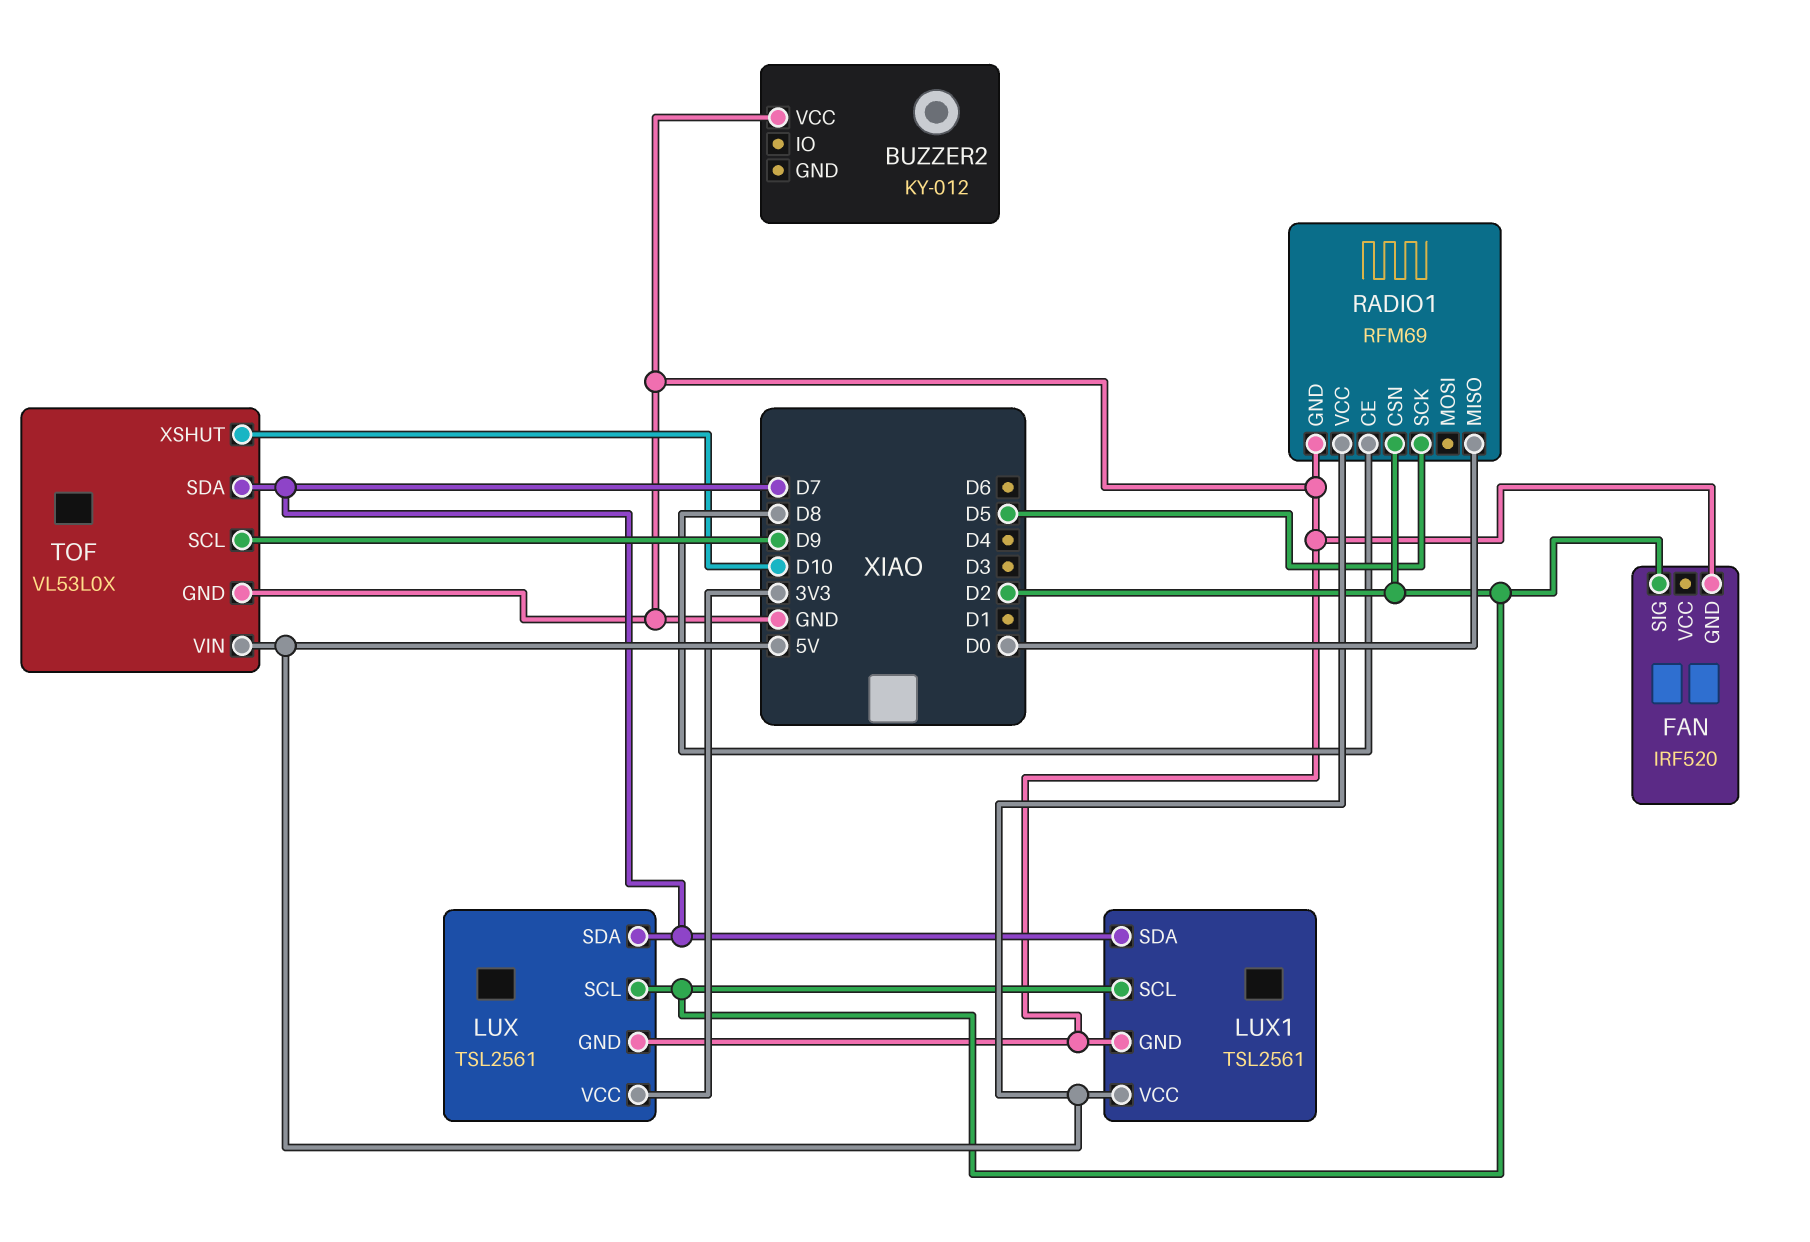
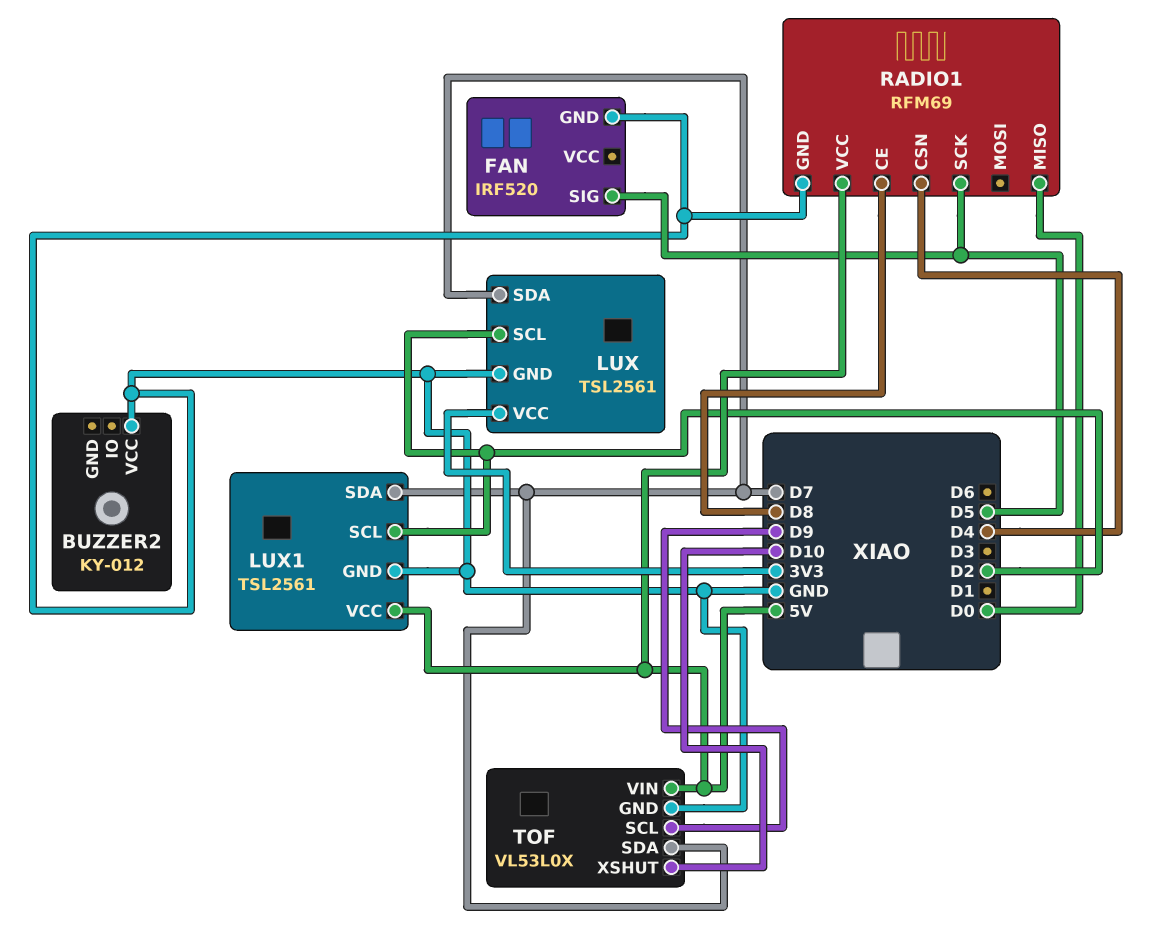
FAN pin SIG: D2 -> D5
RADIO1 pin CSN: D2 -> D4

